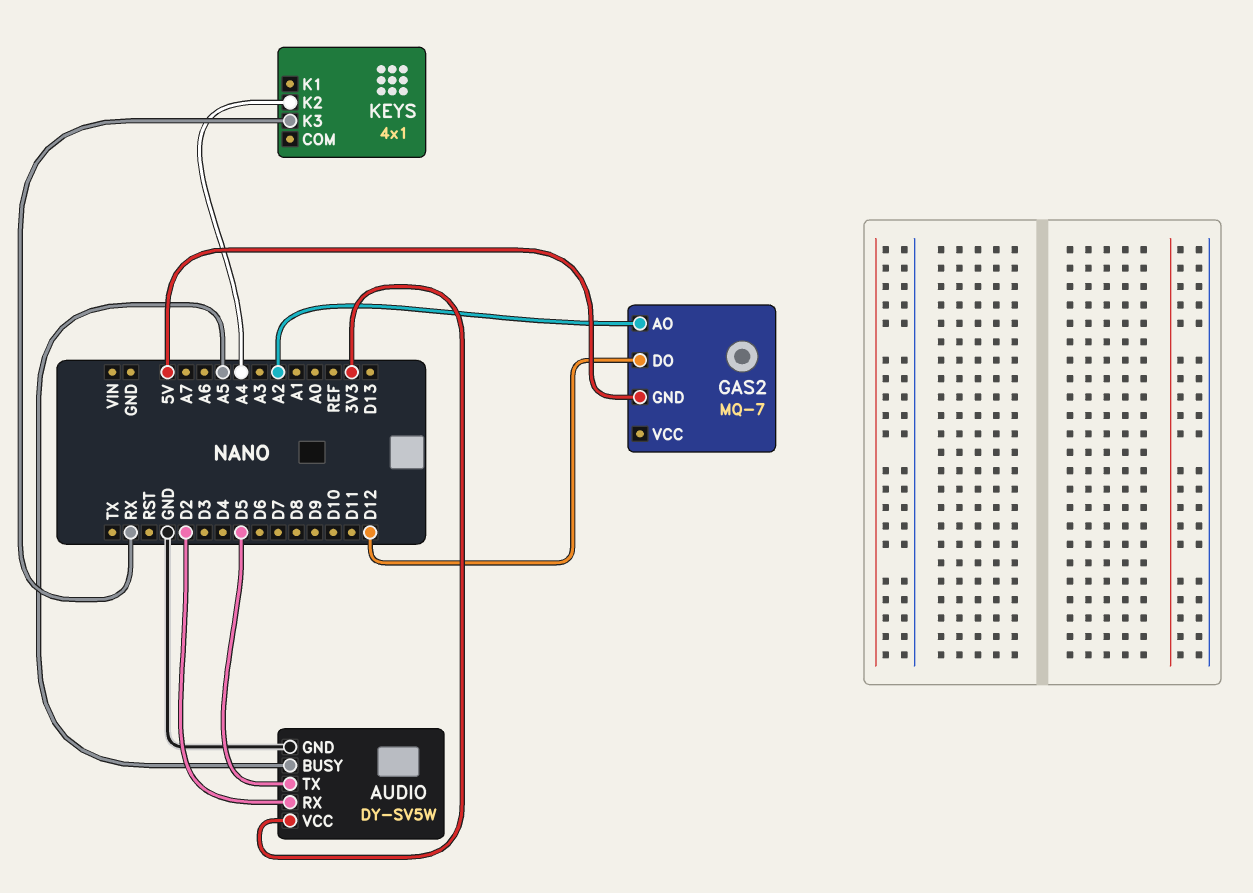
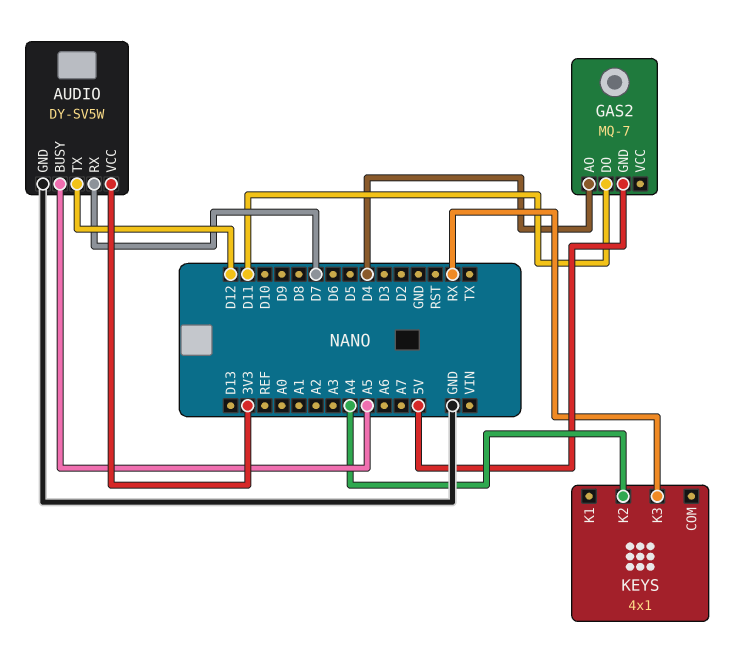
AUDIO pin RX: D2 -> D7
AUDIO pin TX: D5 -> D12
GAS2 pin AO: A2 -> D4
GAS2 pin DO: D12 -> D11

